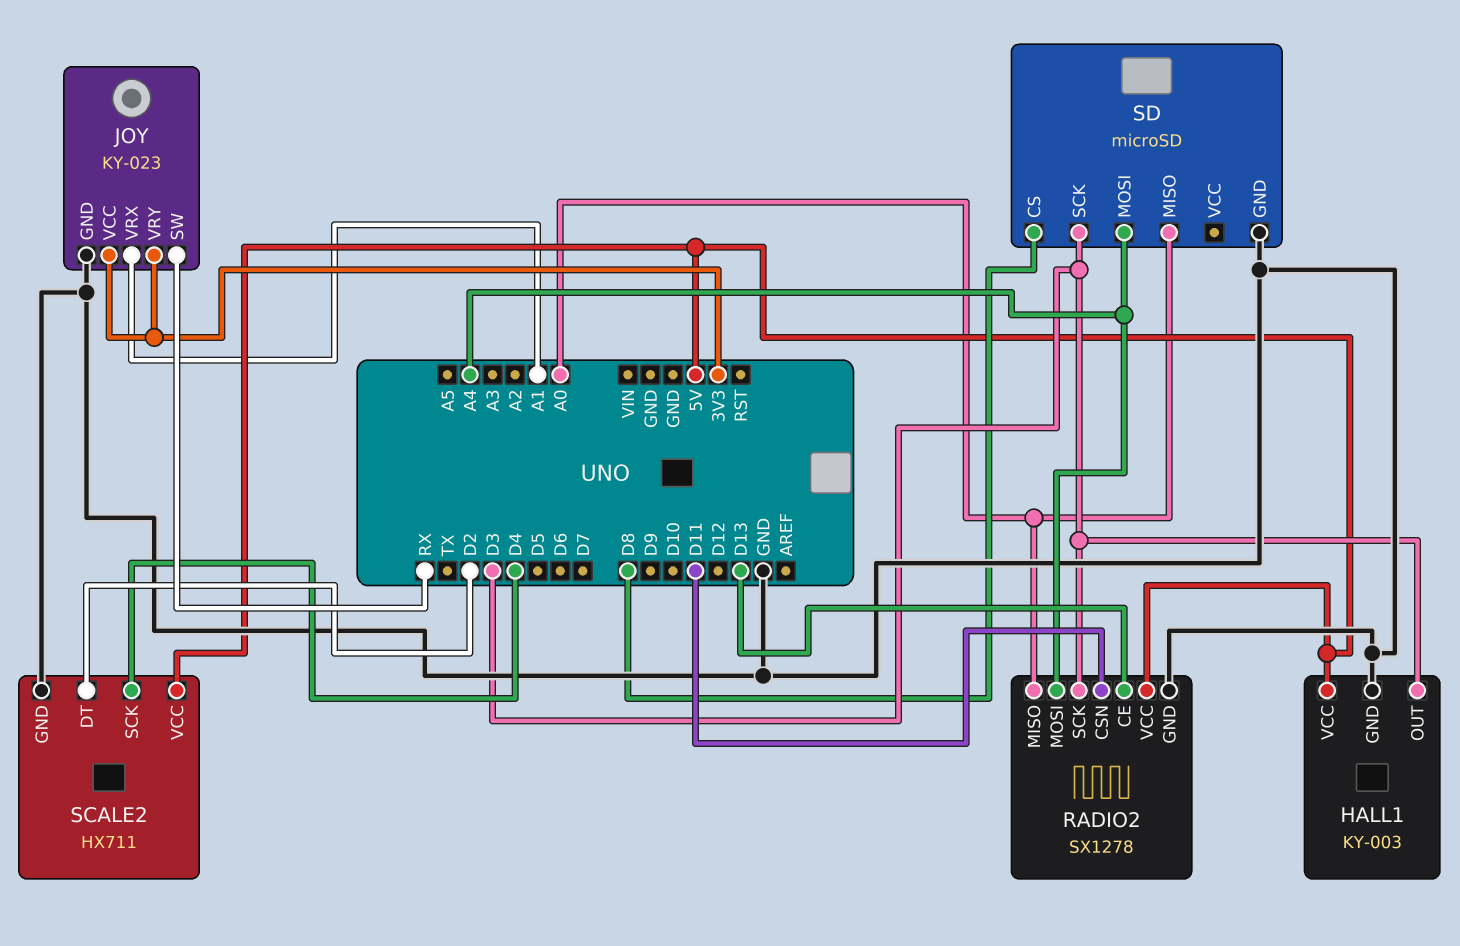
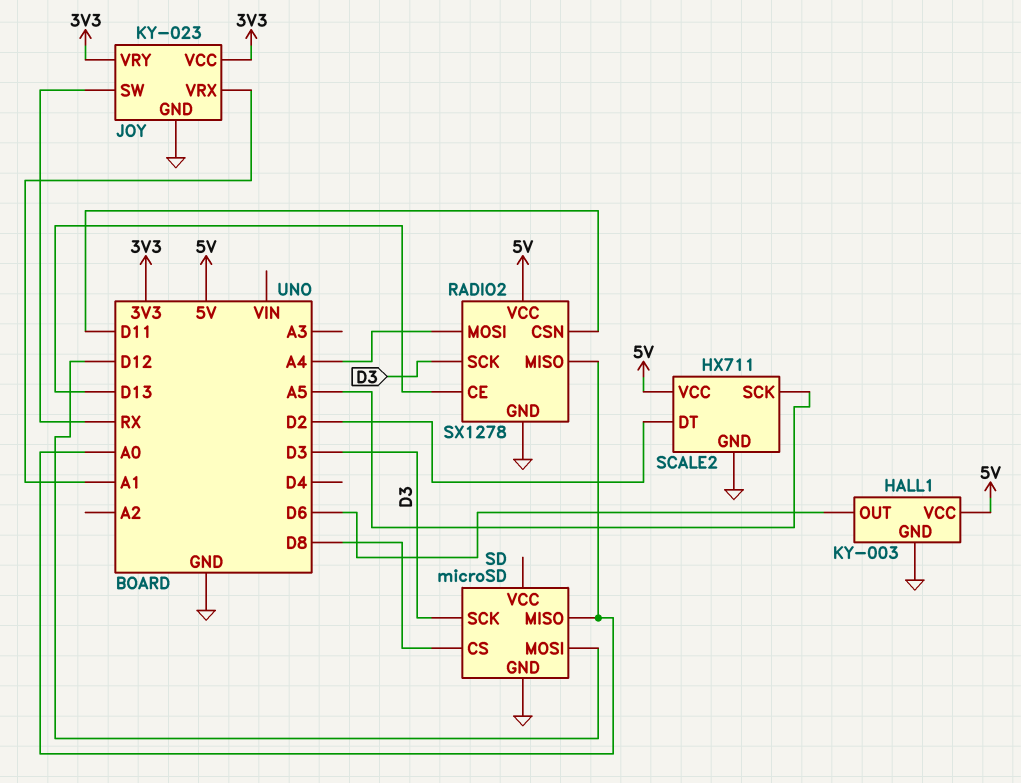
HALL1 pin OUT: D3 -> D6
SCALE2 pin SCK: D4 -> A5
SD pin MOSI: A4 -> D12

